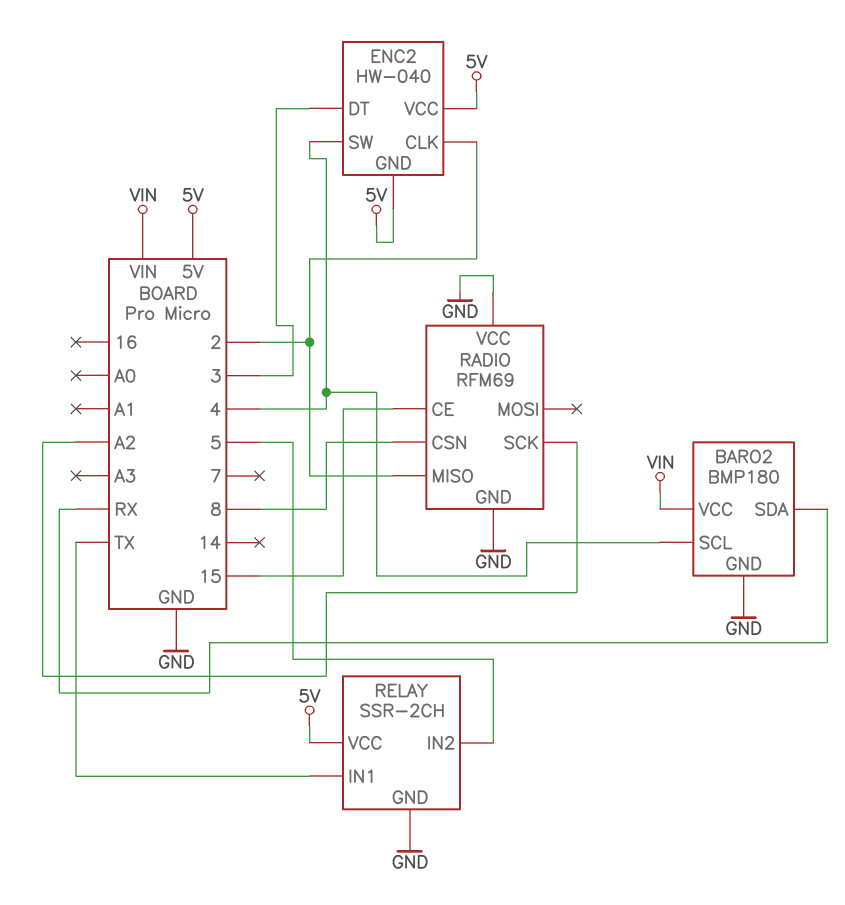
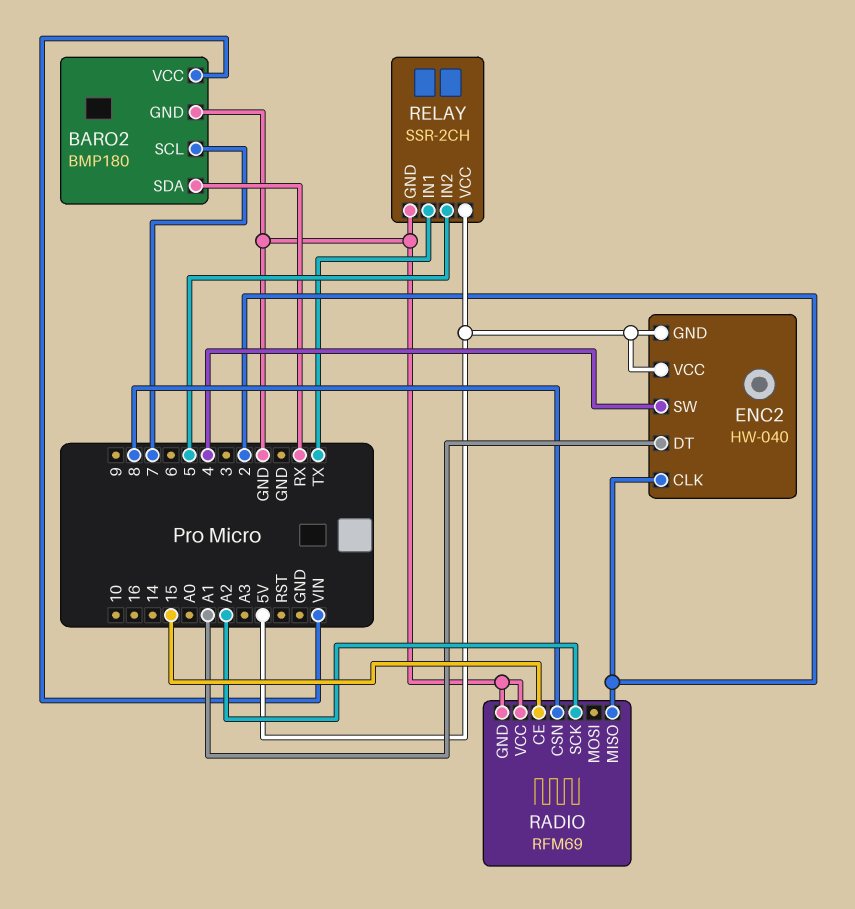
BARO2 pin SCL: 4 -> 7
ENC2 pin DT: 3 -> A1

